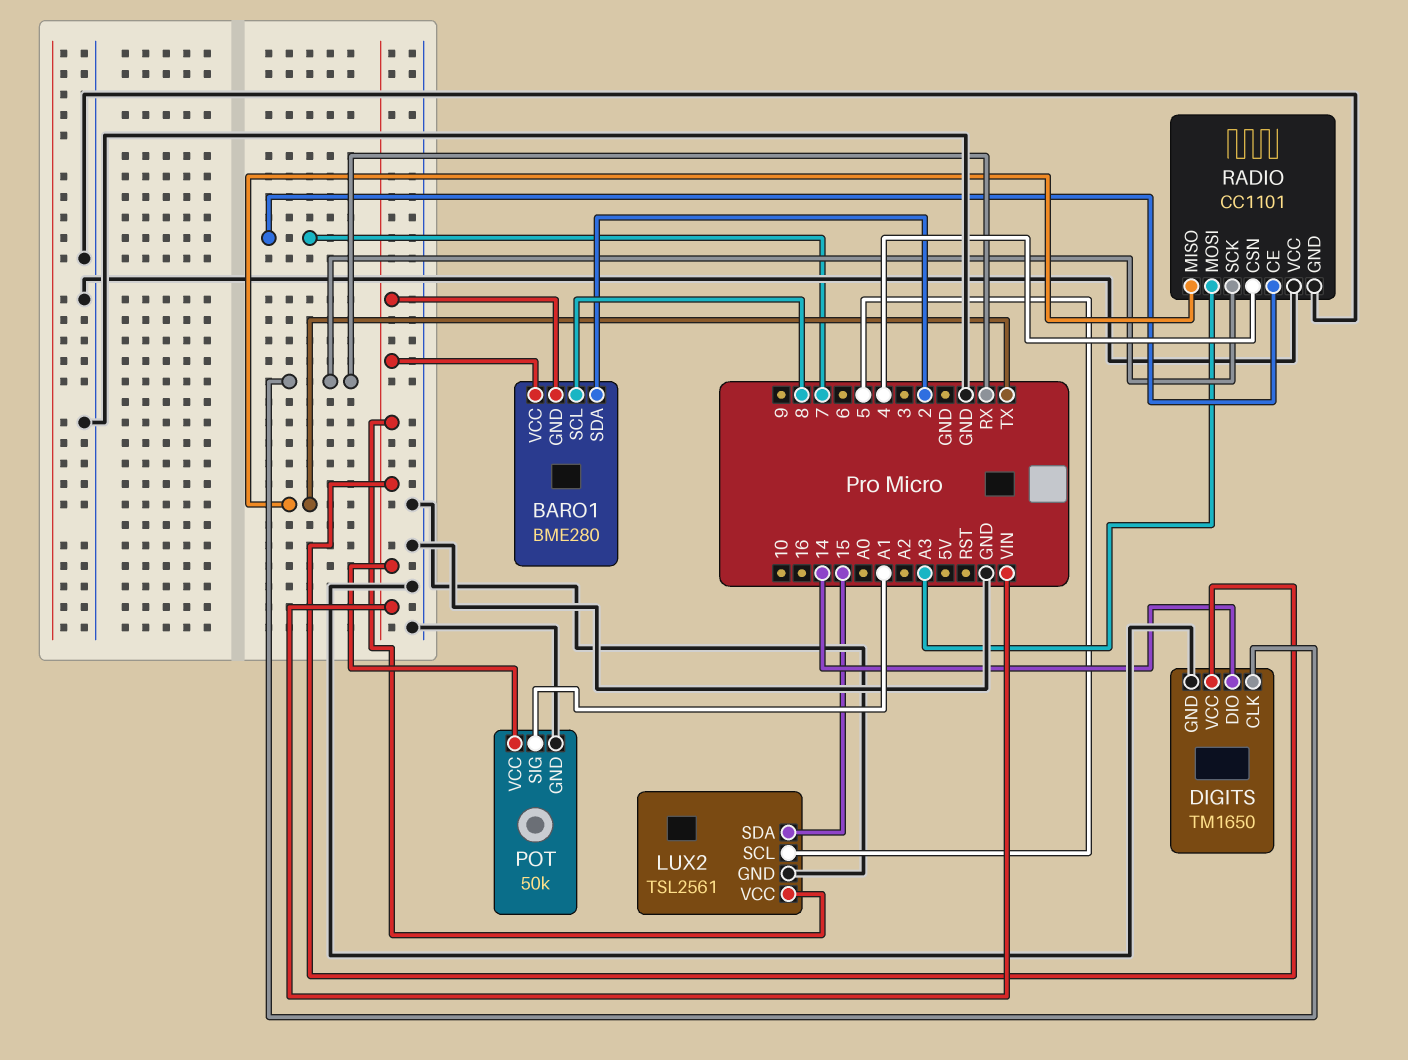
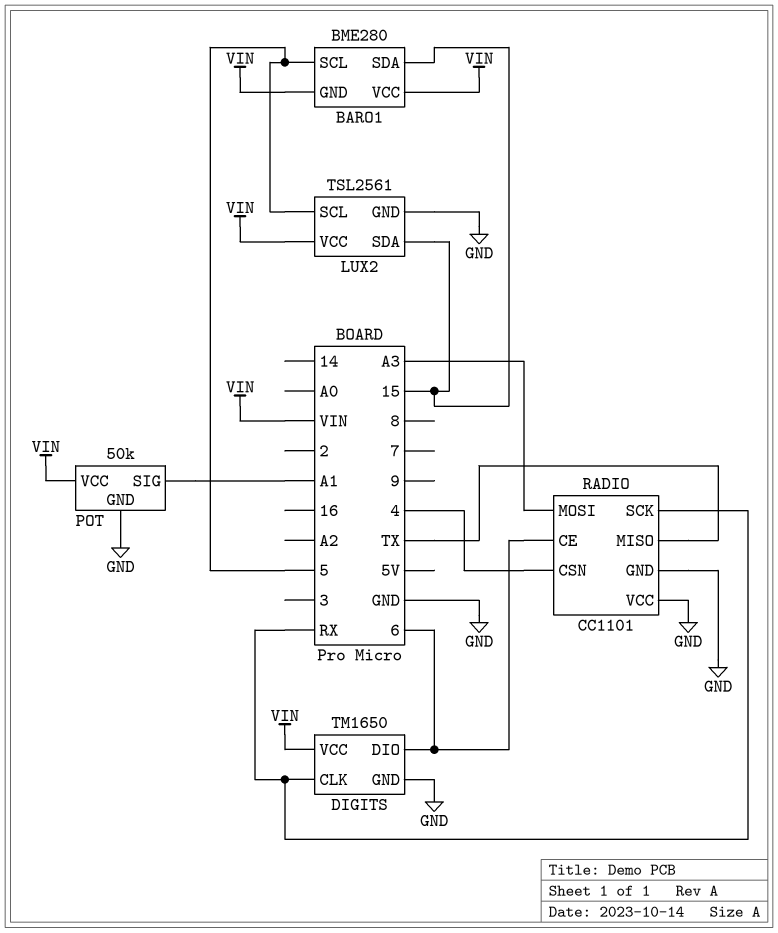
BARO1 pin SCL: 8 -> 5
BARO1 pin SDA: 2 -> 15
DIGITS pin DIO: 14 -> 6
RADIO pin CE: 7 -> 6

